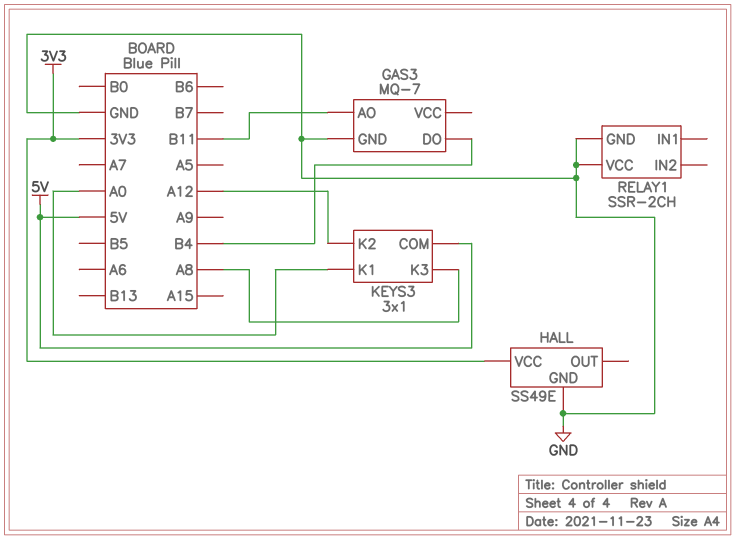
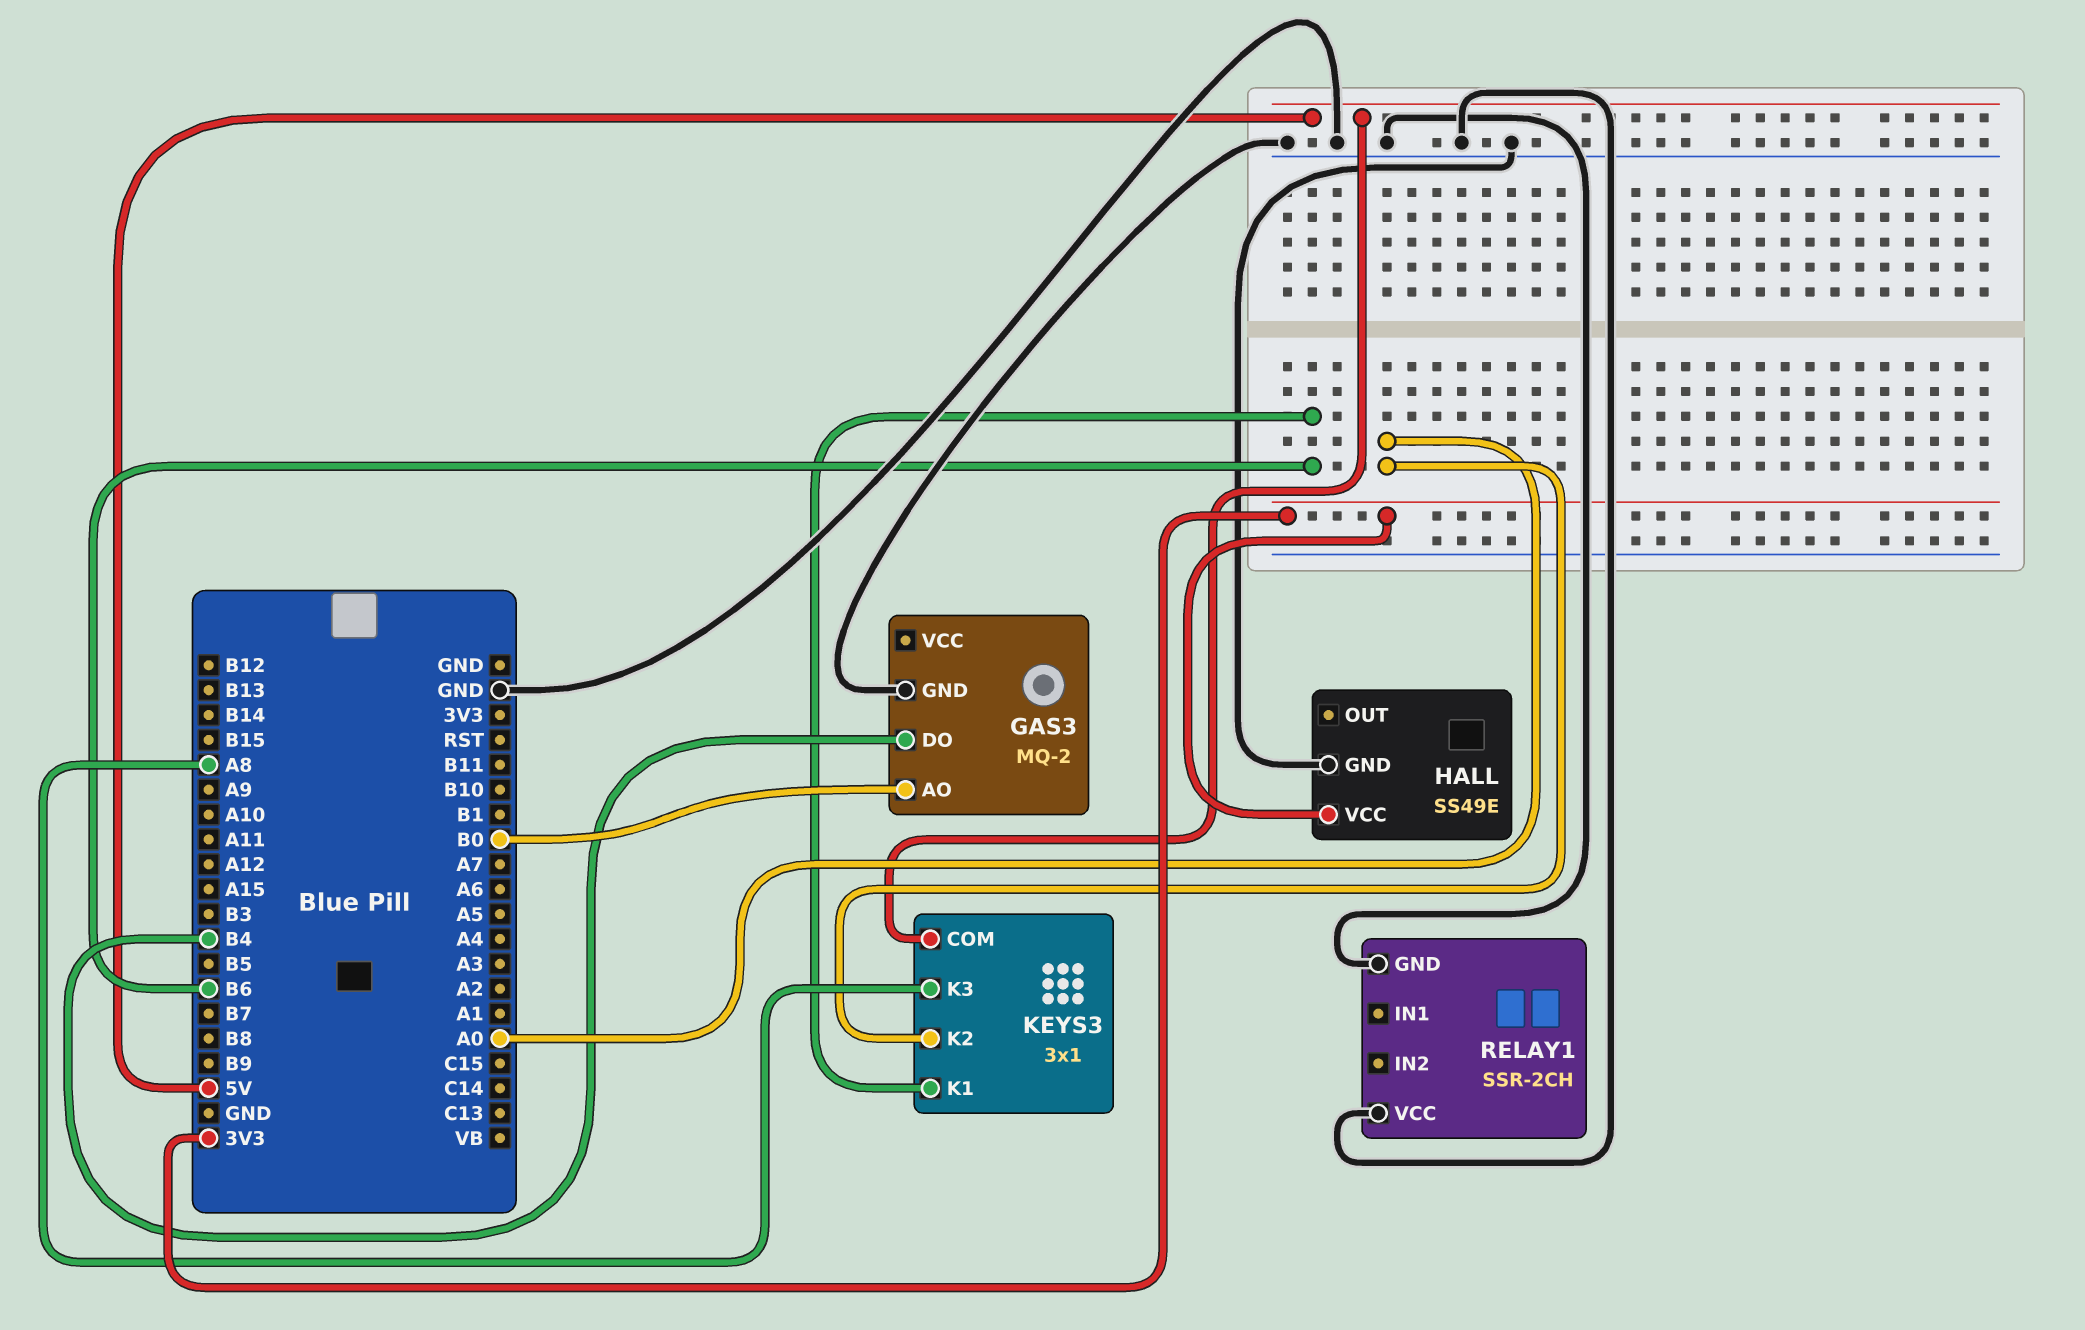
GAS3: MQ-7 -> MQ-2
GAS3 pin AO: B11 -> B0
KEYS3 pin K1: A0 -> B6
KEYS3 pin K2: A12 -> A0

